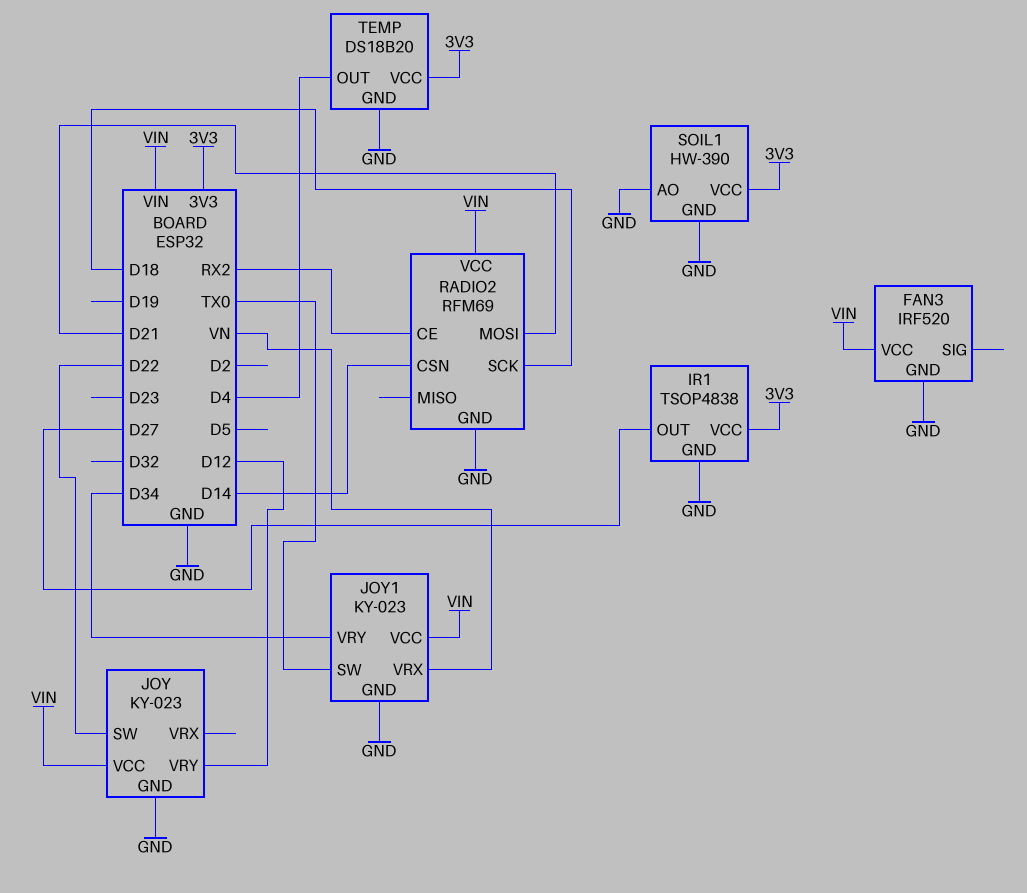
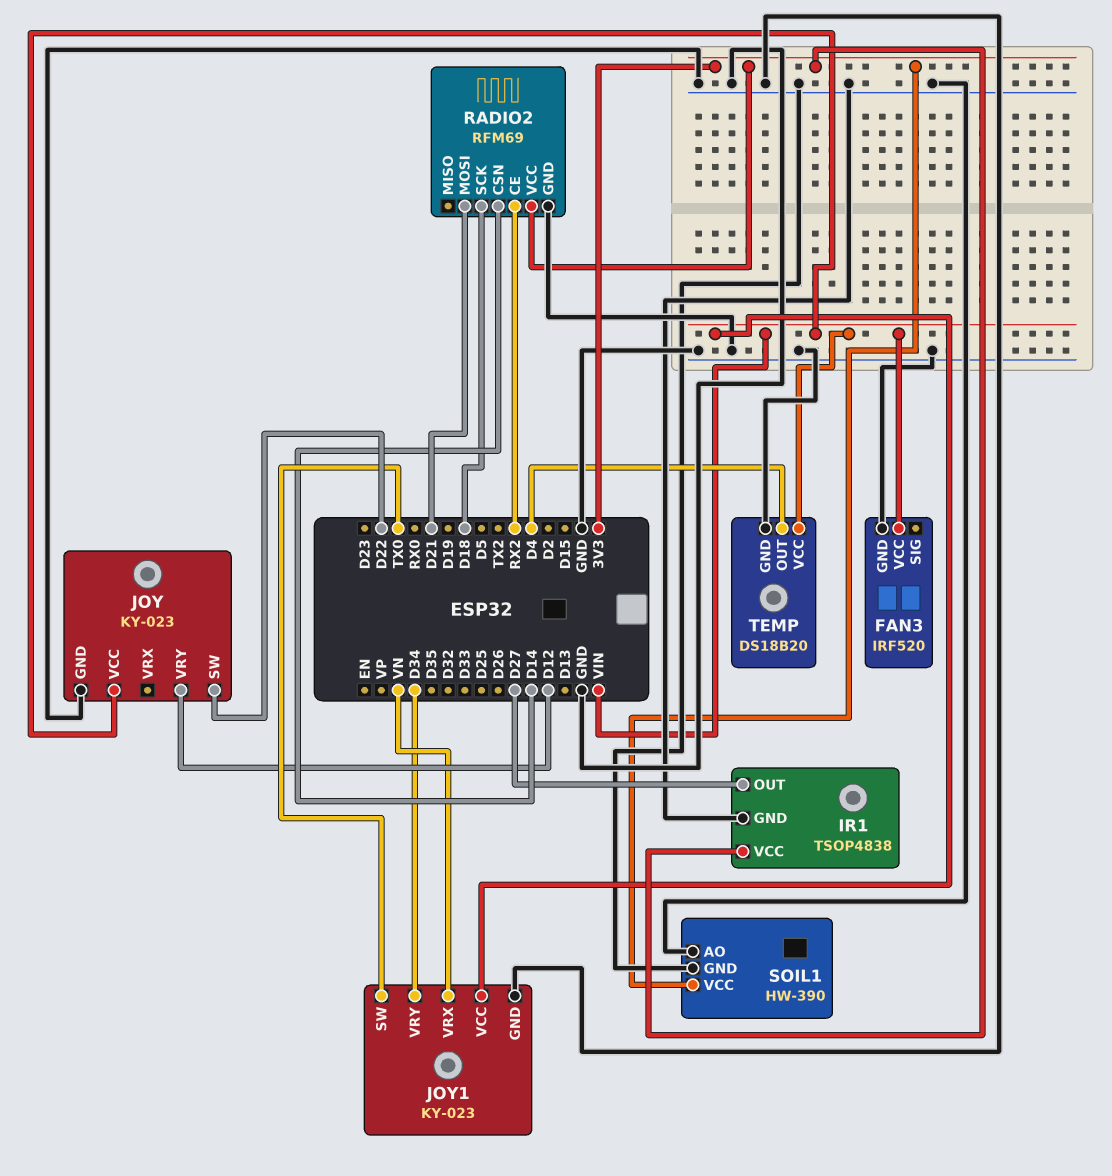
RADIO2 pin VCC: VIN -> 3V3
TEMP pin VCC: 3V3 -> VIN

